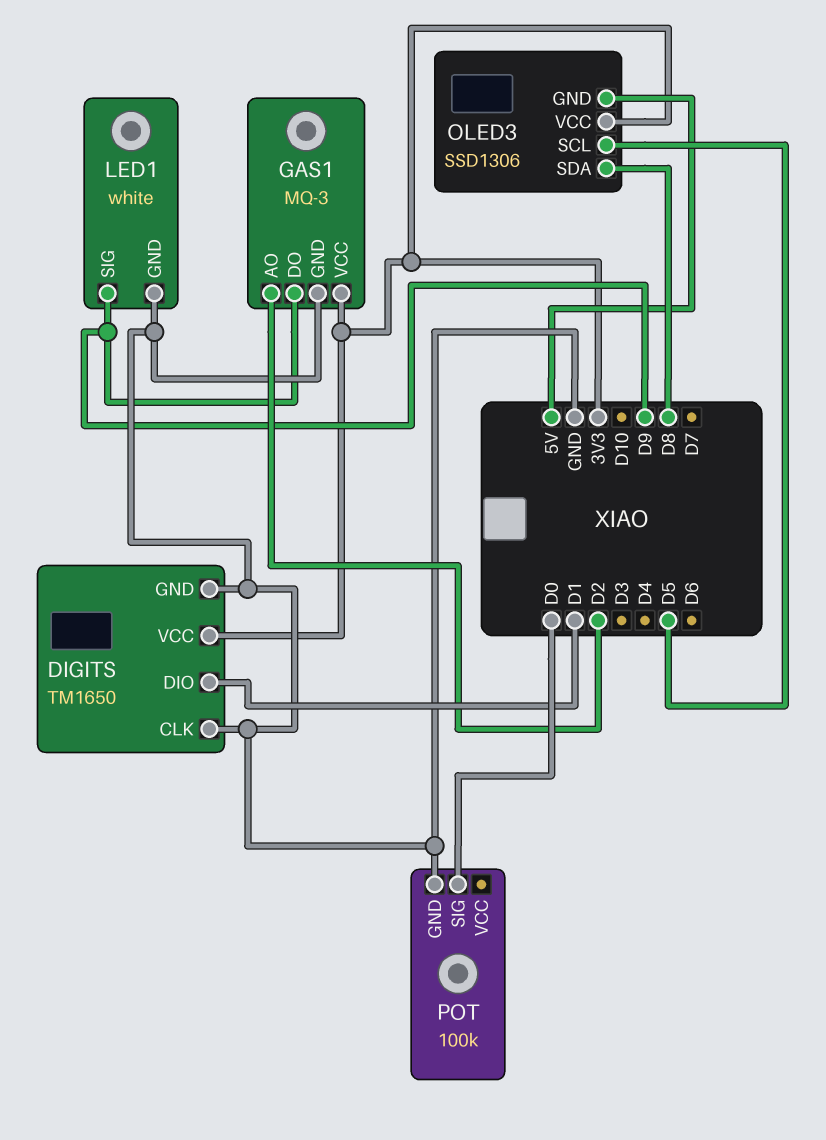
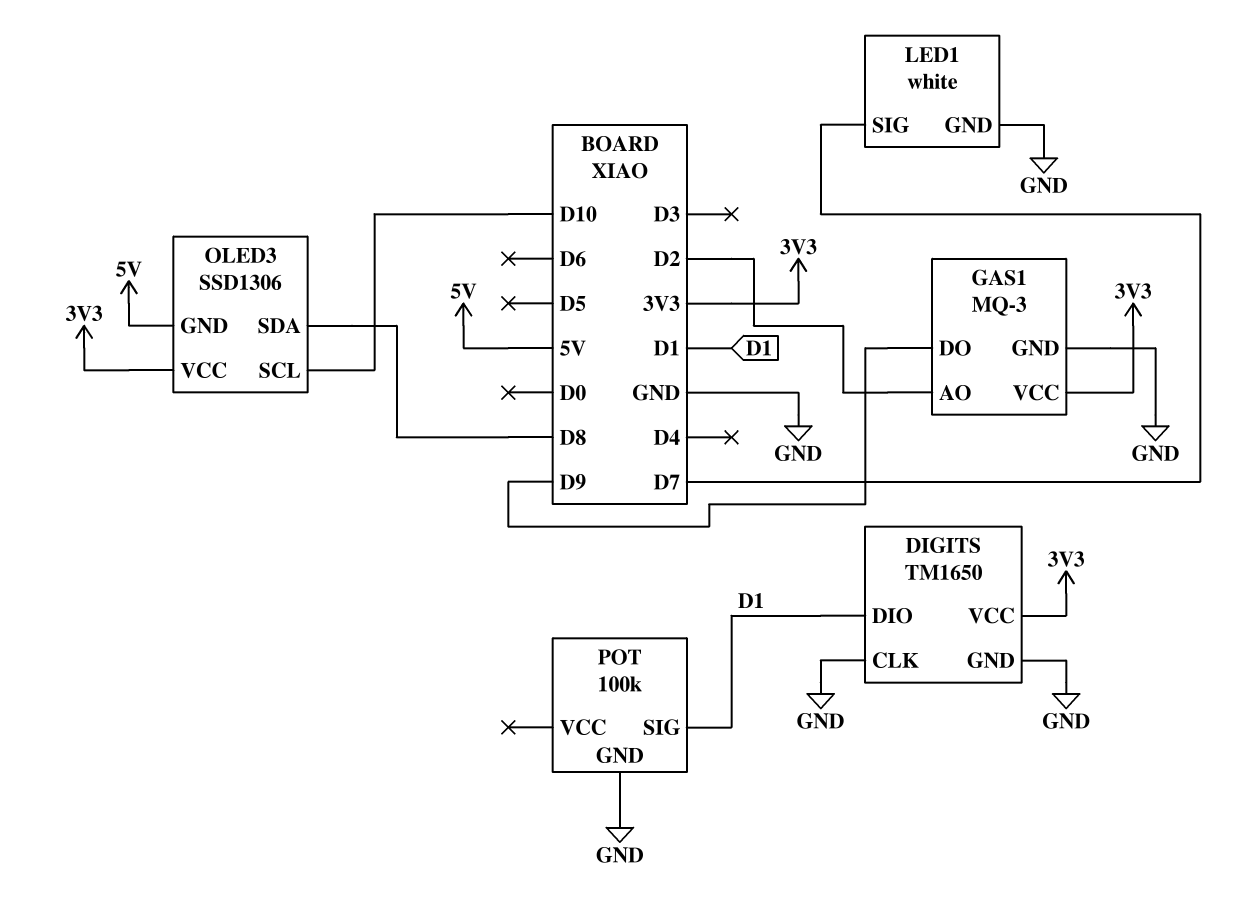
LED1 pin SIG: D9 -> D7
OLED3 pin SCL: D5 -> D10
POT pin SIG: D0 -> D1

